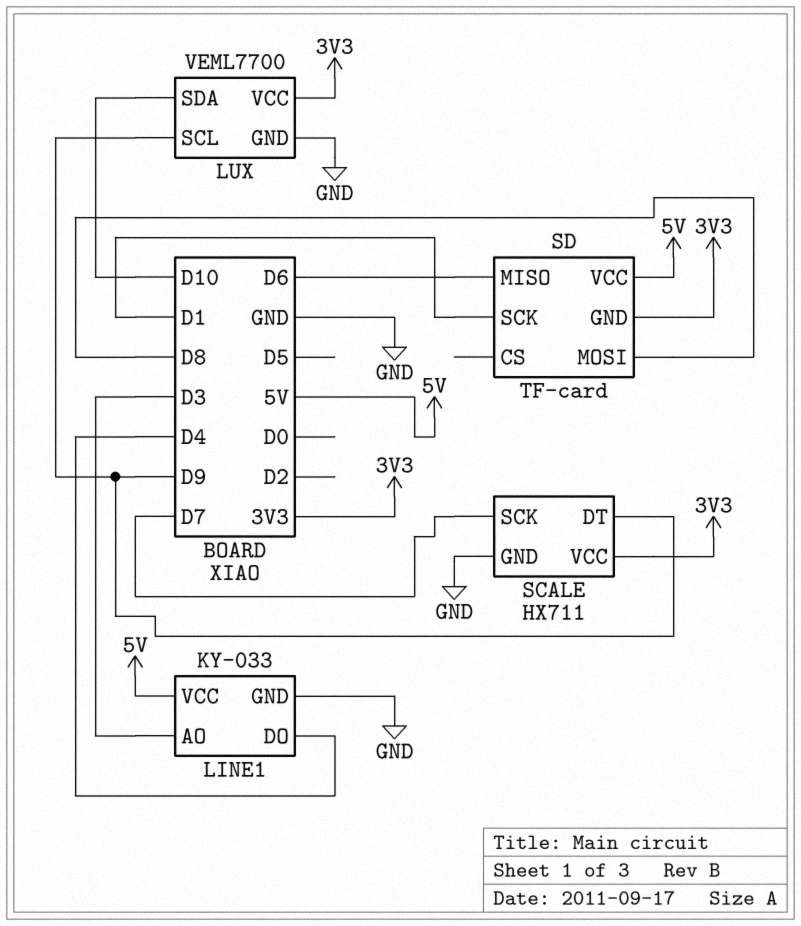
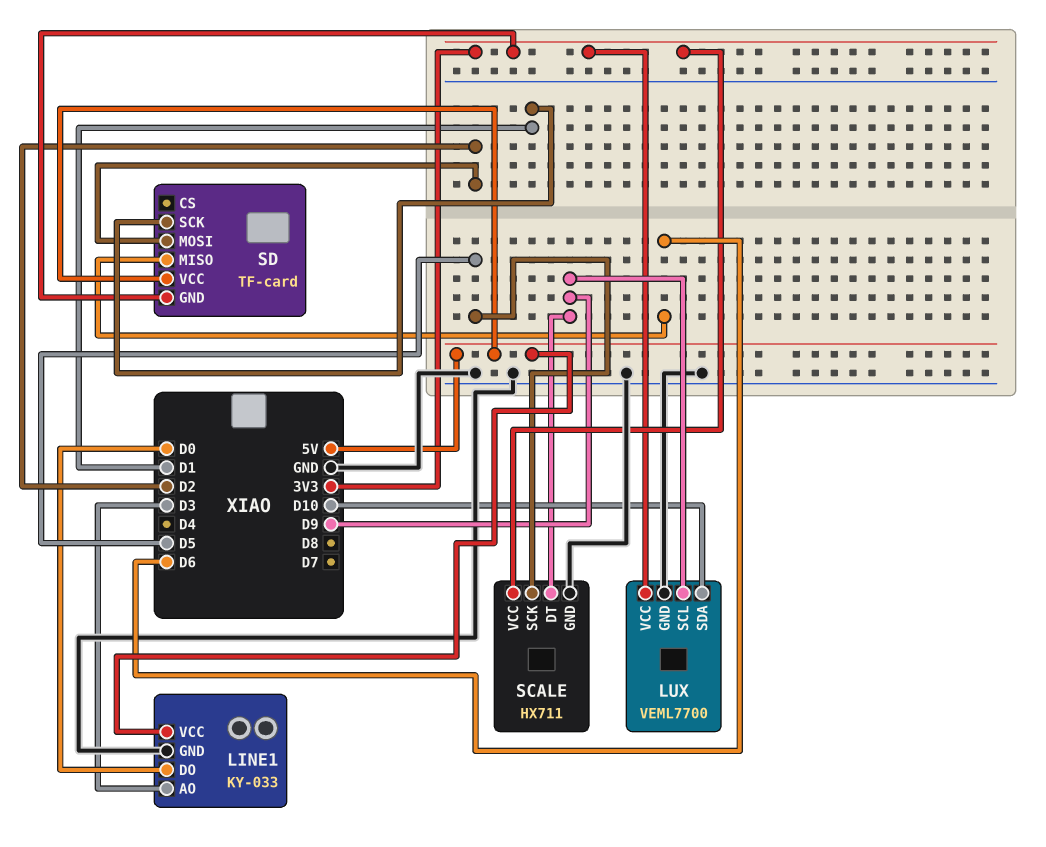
LINE1 pin DO: D4 -> D0
SCALE pin SCK: D7 -> D5
SD pin MOSI: D8 -> D2

